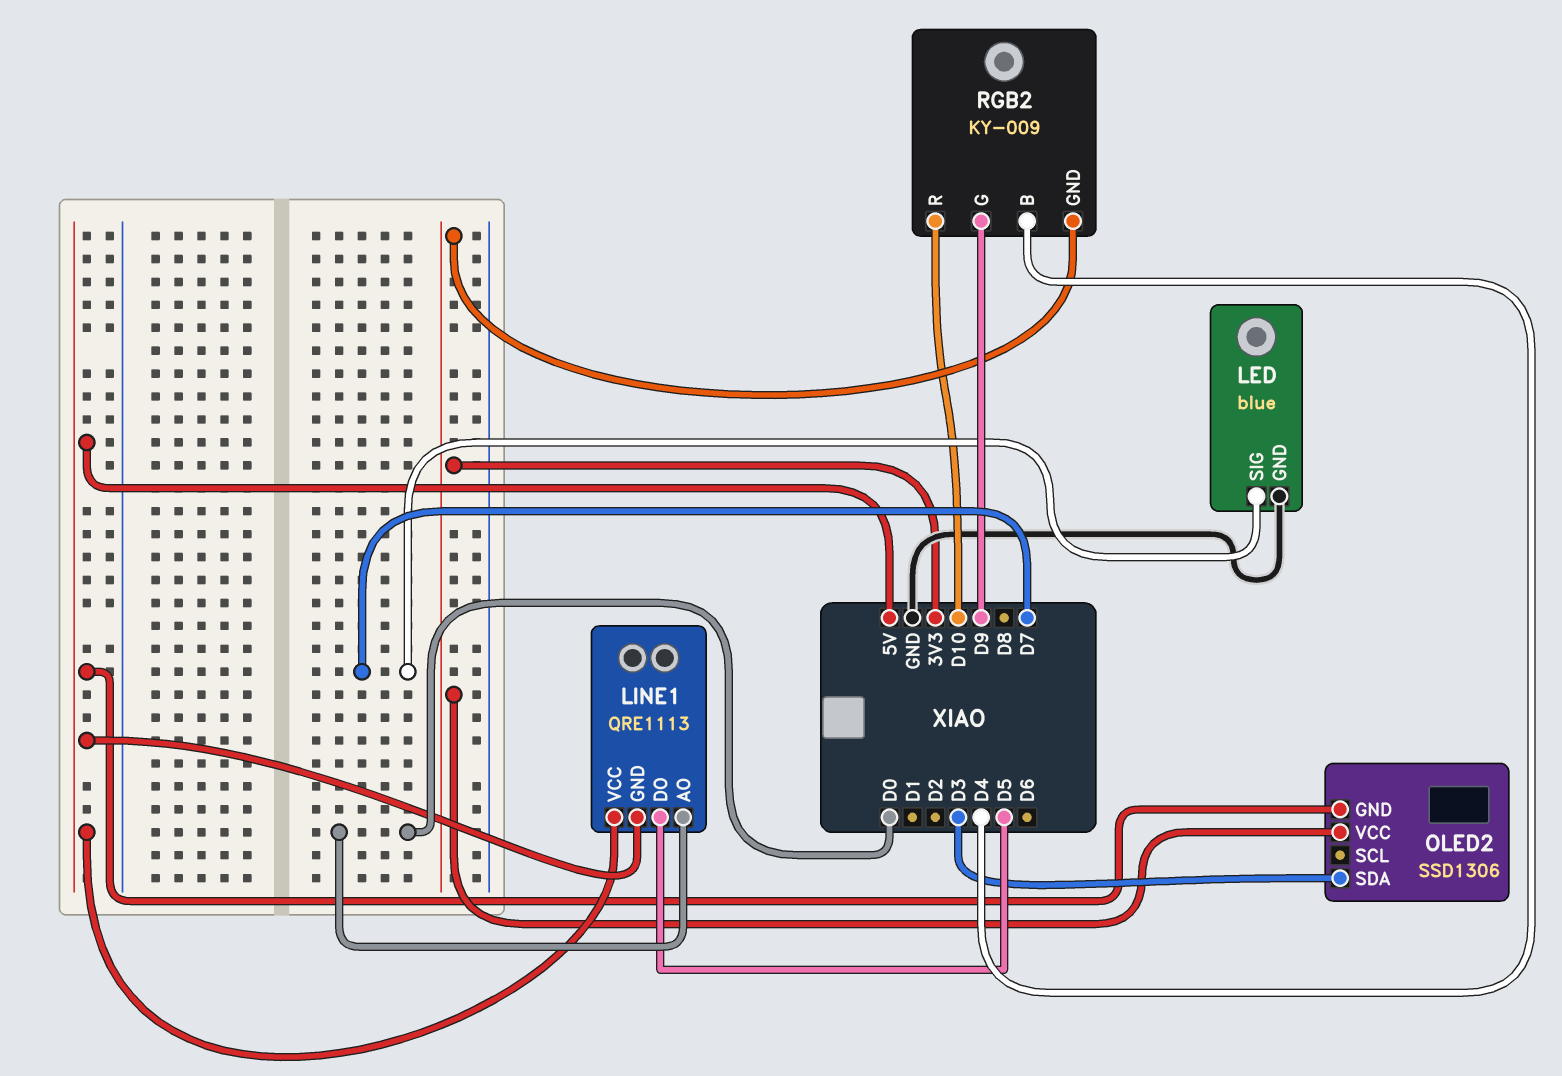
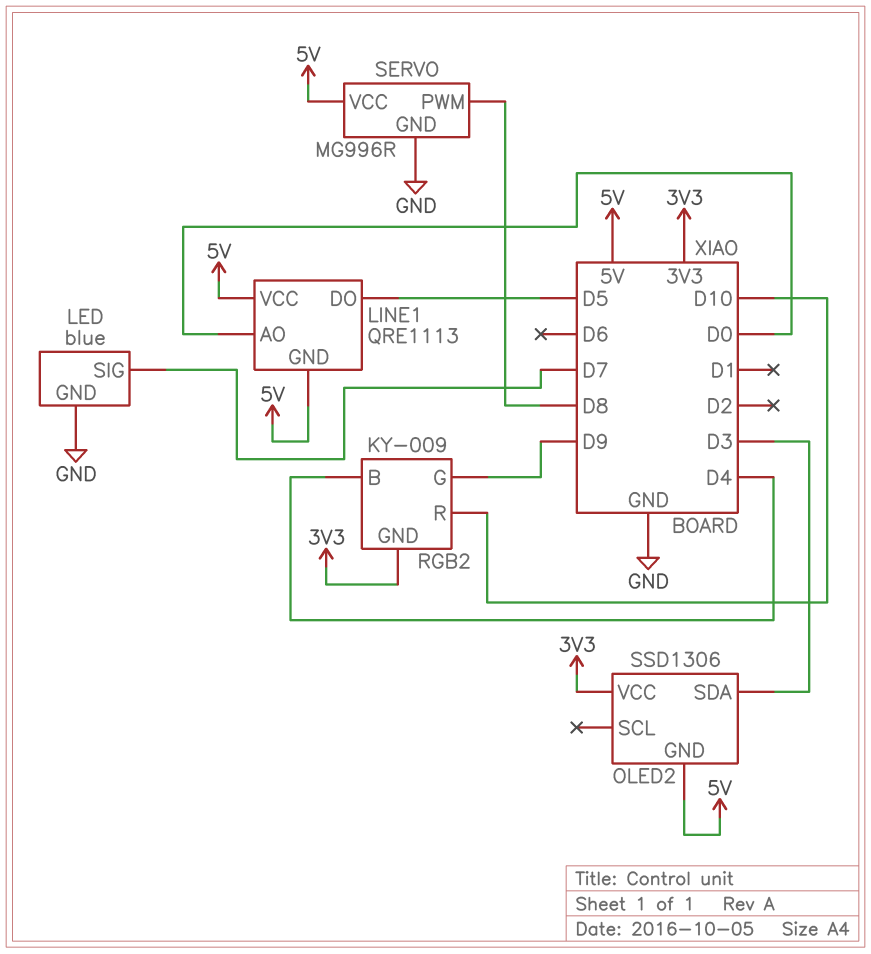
SERVO: none -> MG996R
SERVO pin GND: none -> GND
SERVO pin PWM: none -> D8
SERVO pin VCC: none -> 5V

